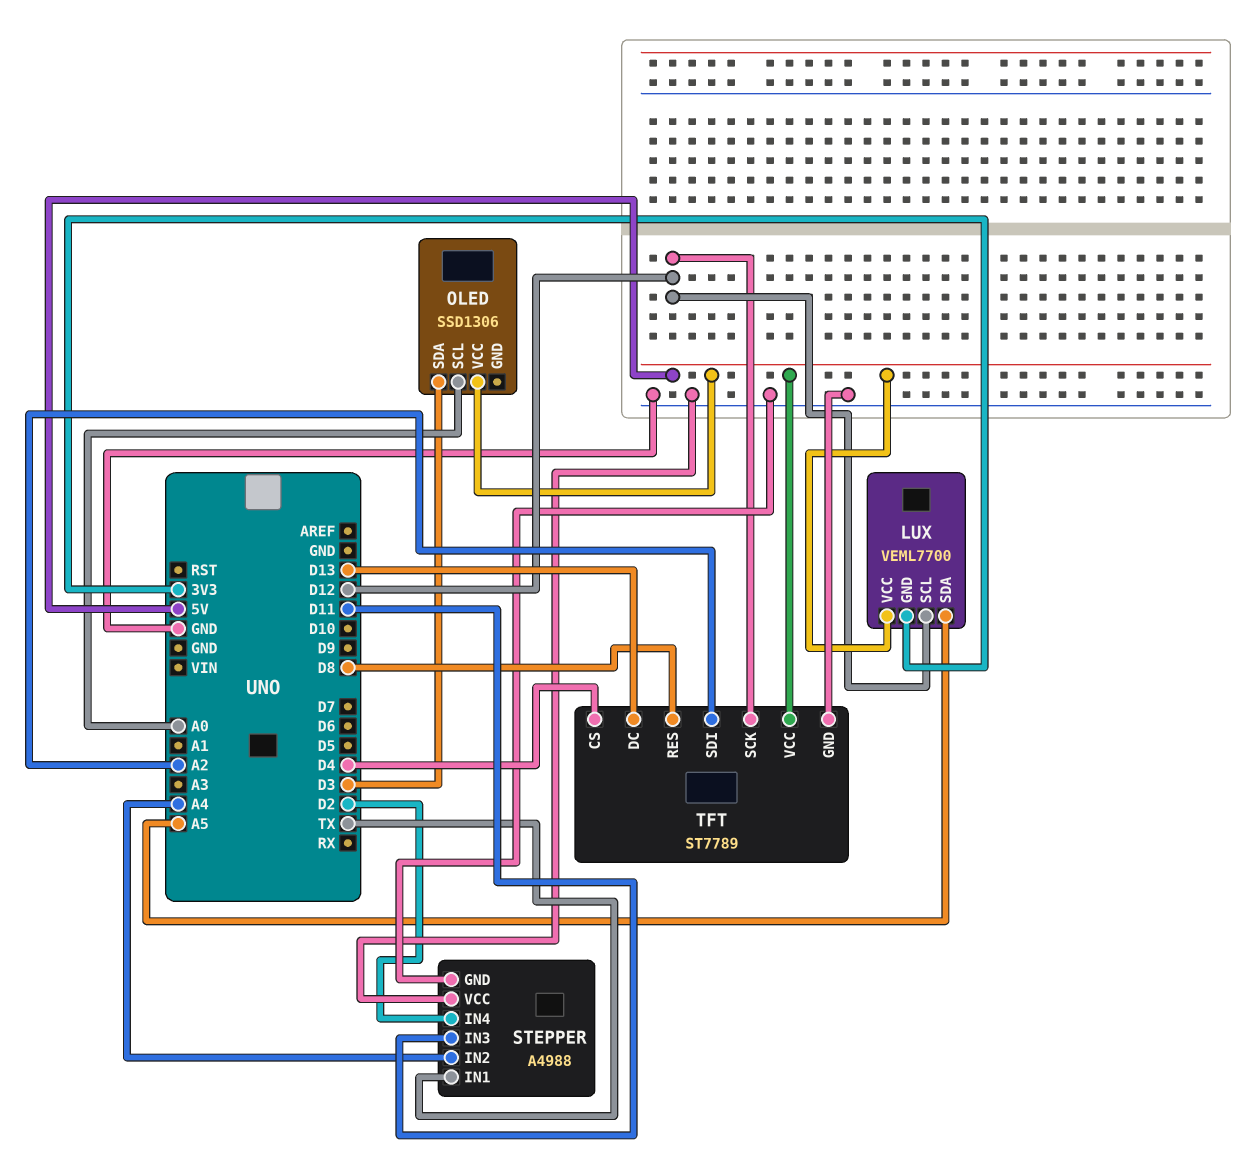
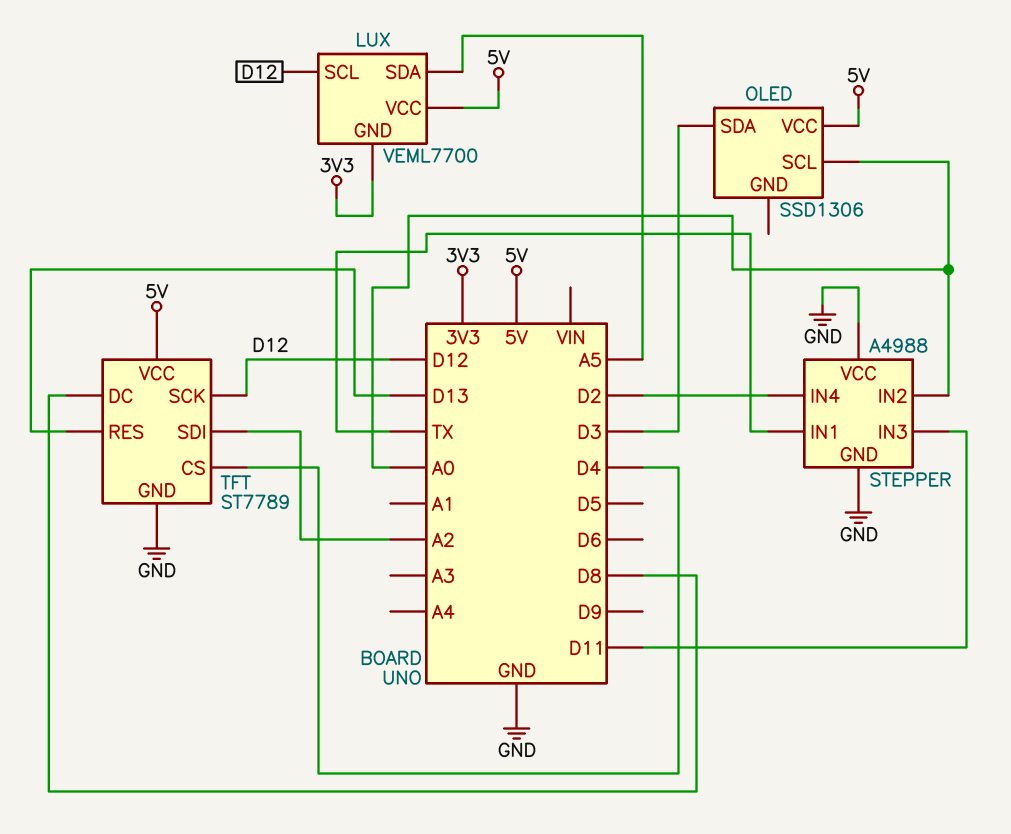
STEPPER pin IN2: A4 -> A0
TFT pin DC: D13 -> D8
TFT pin RES: D8 -> D13

